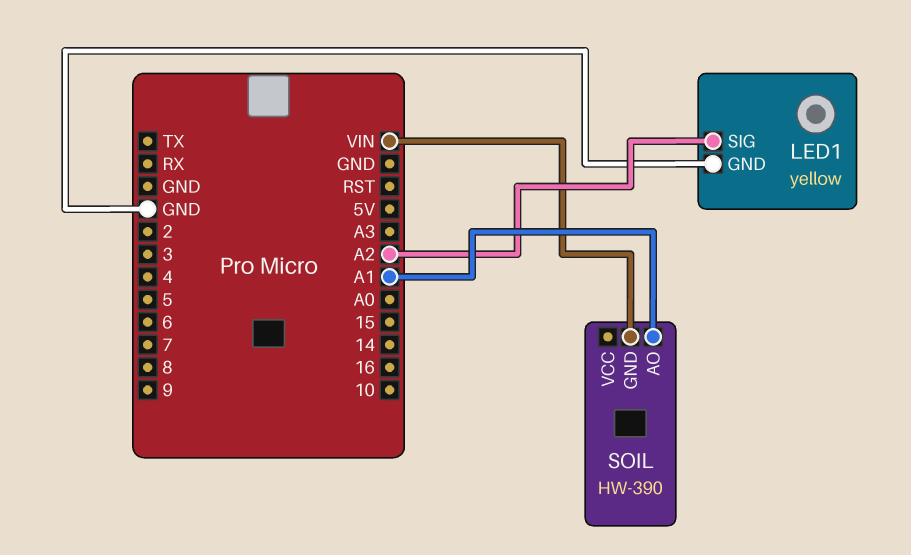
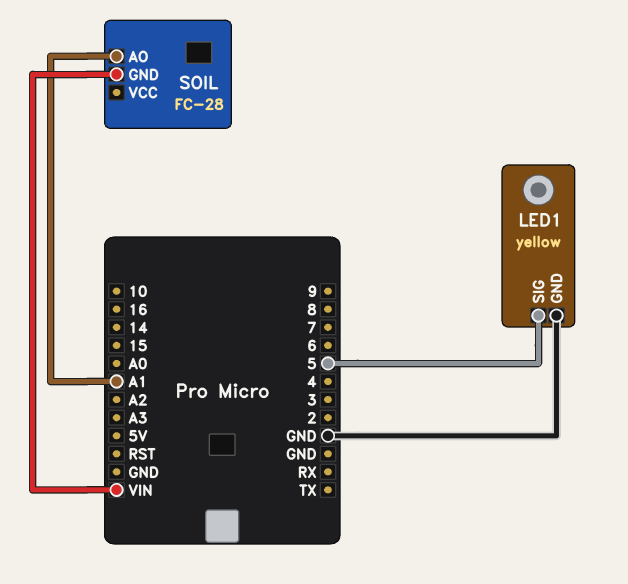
LED1 pin SIG: A2 -> 5
SOIL: HW-390 -> FC-28

